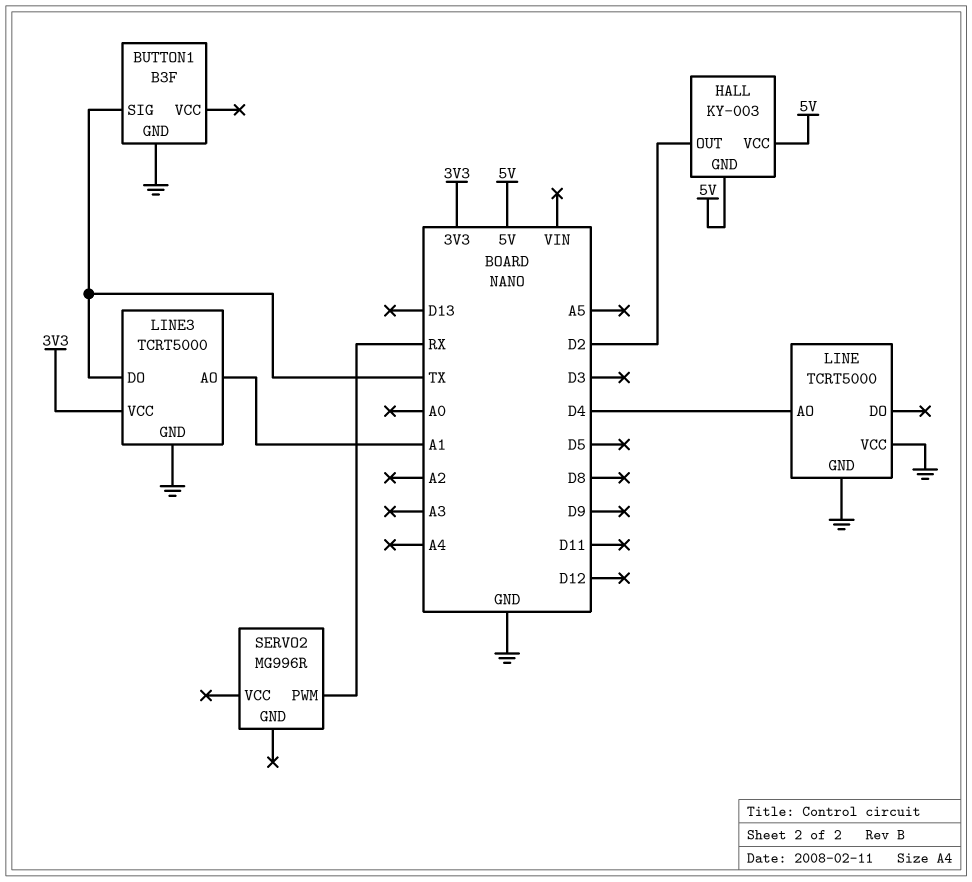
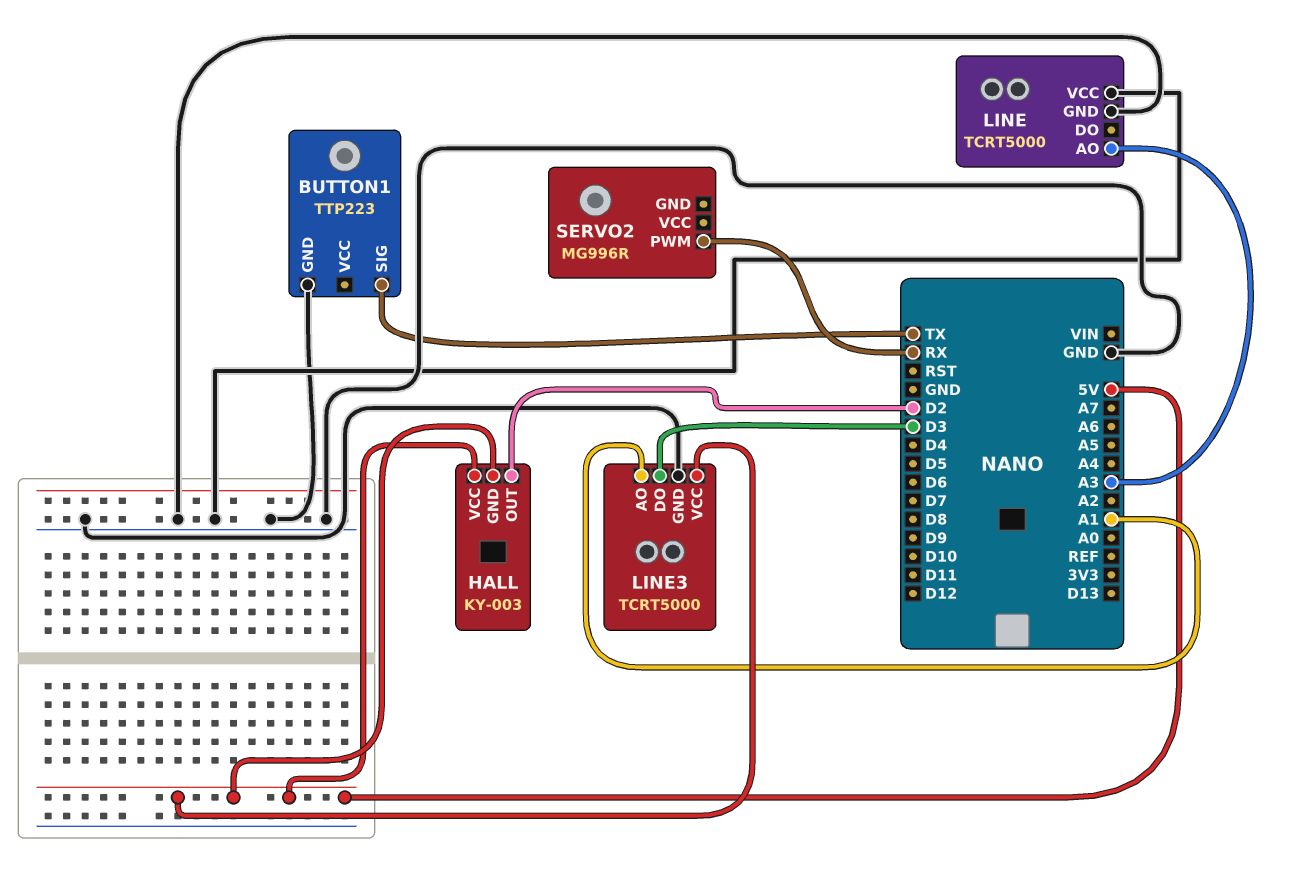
BUTTON1: B3F -> TTP223
LINE pin AO: D4 -> A3
LINE3 pin DO: TX -> D3
LINE3 pin VCC: 3V3 -> 5V

